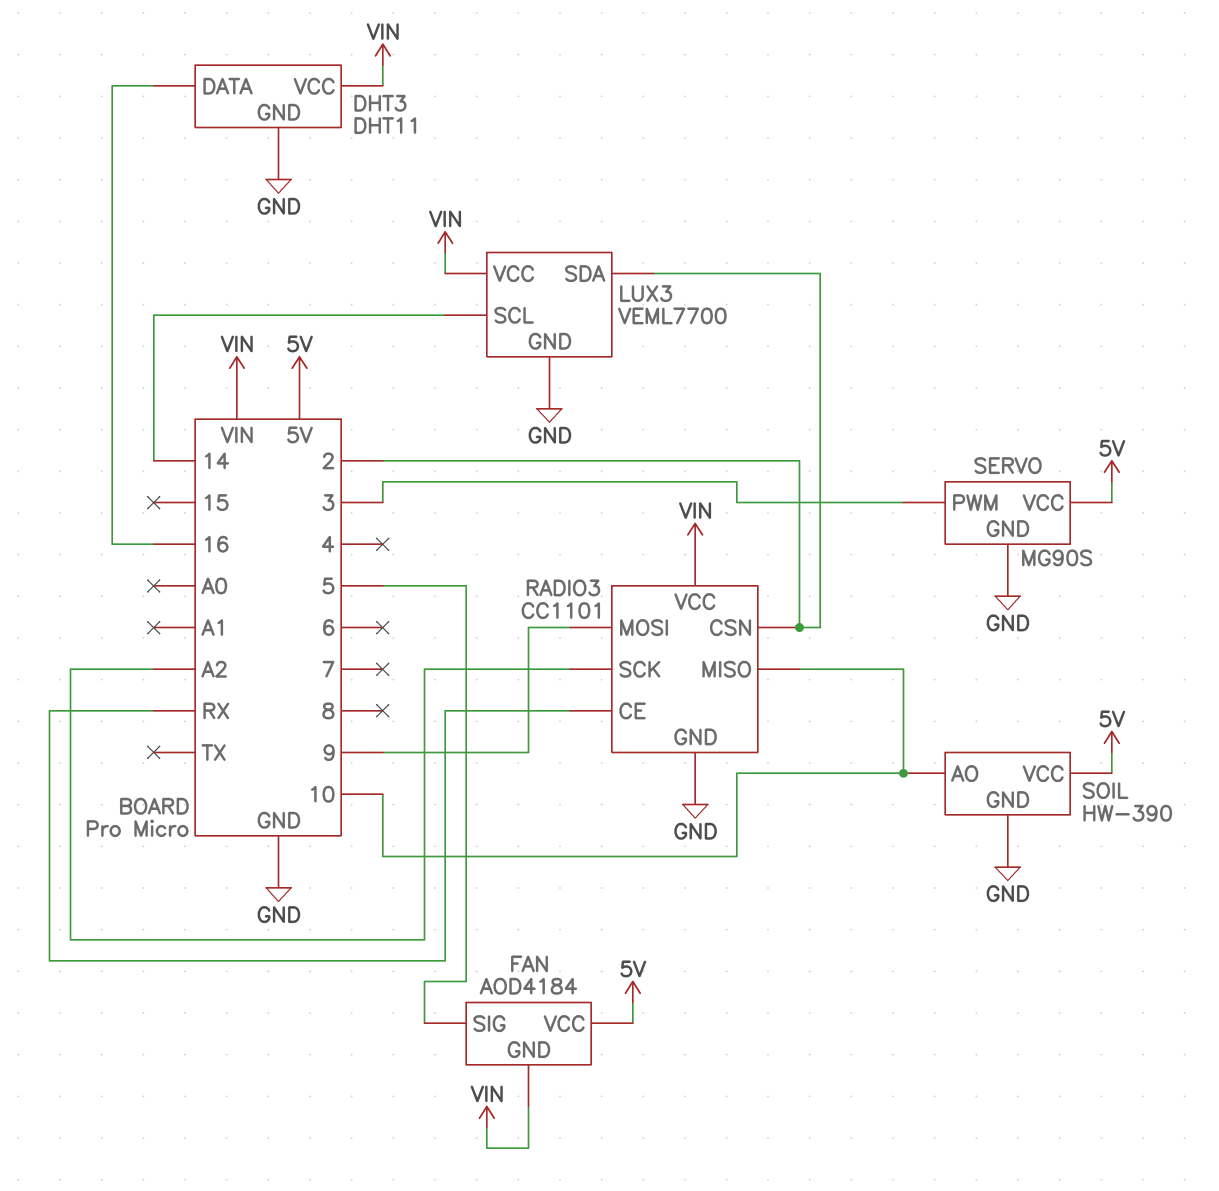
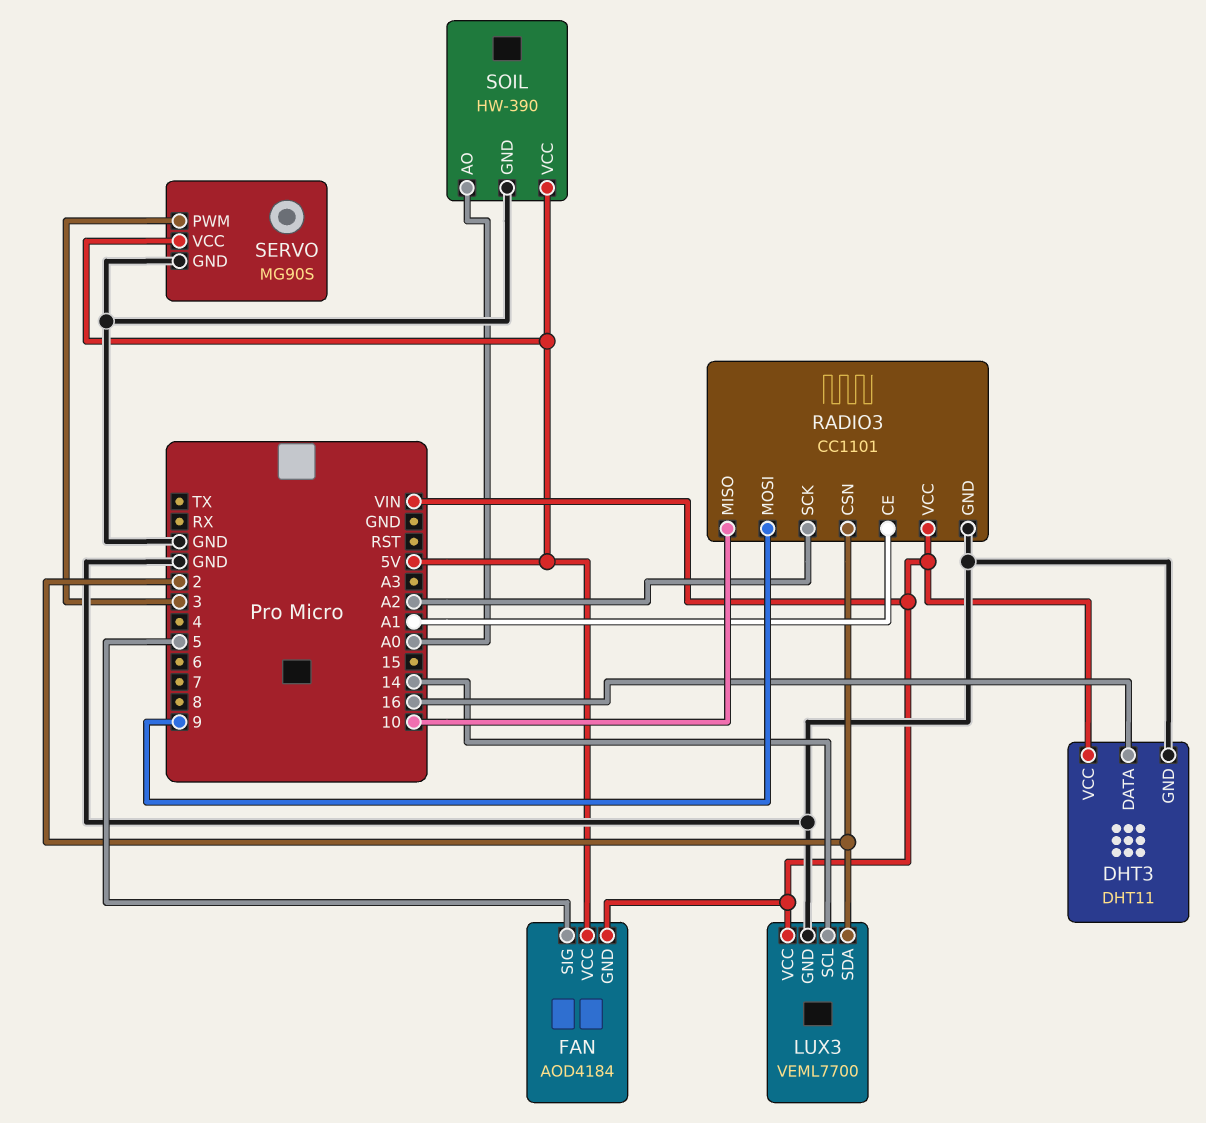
RADIO3 pin CE: RX -> A1
SOIL pin AO: 10 -> A0

